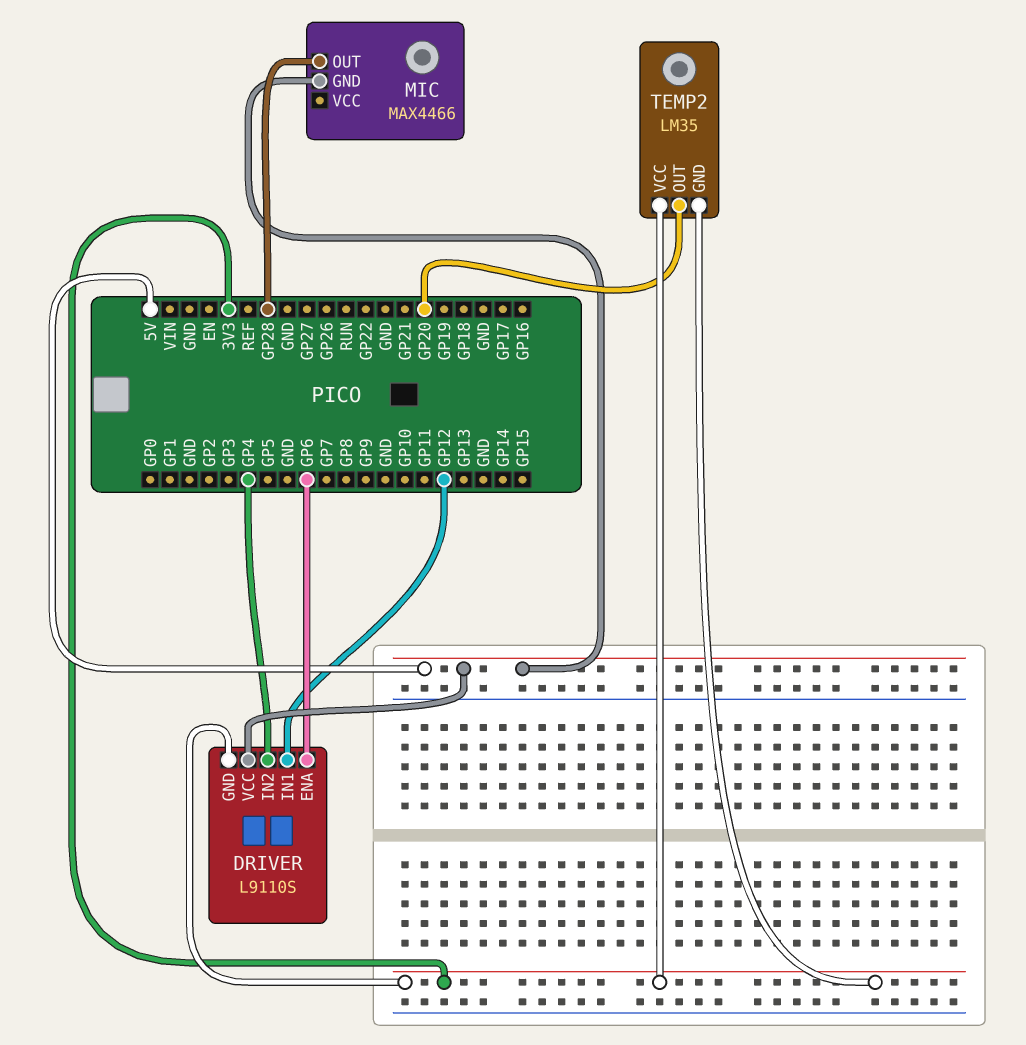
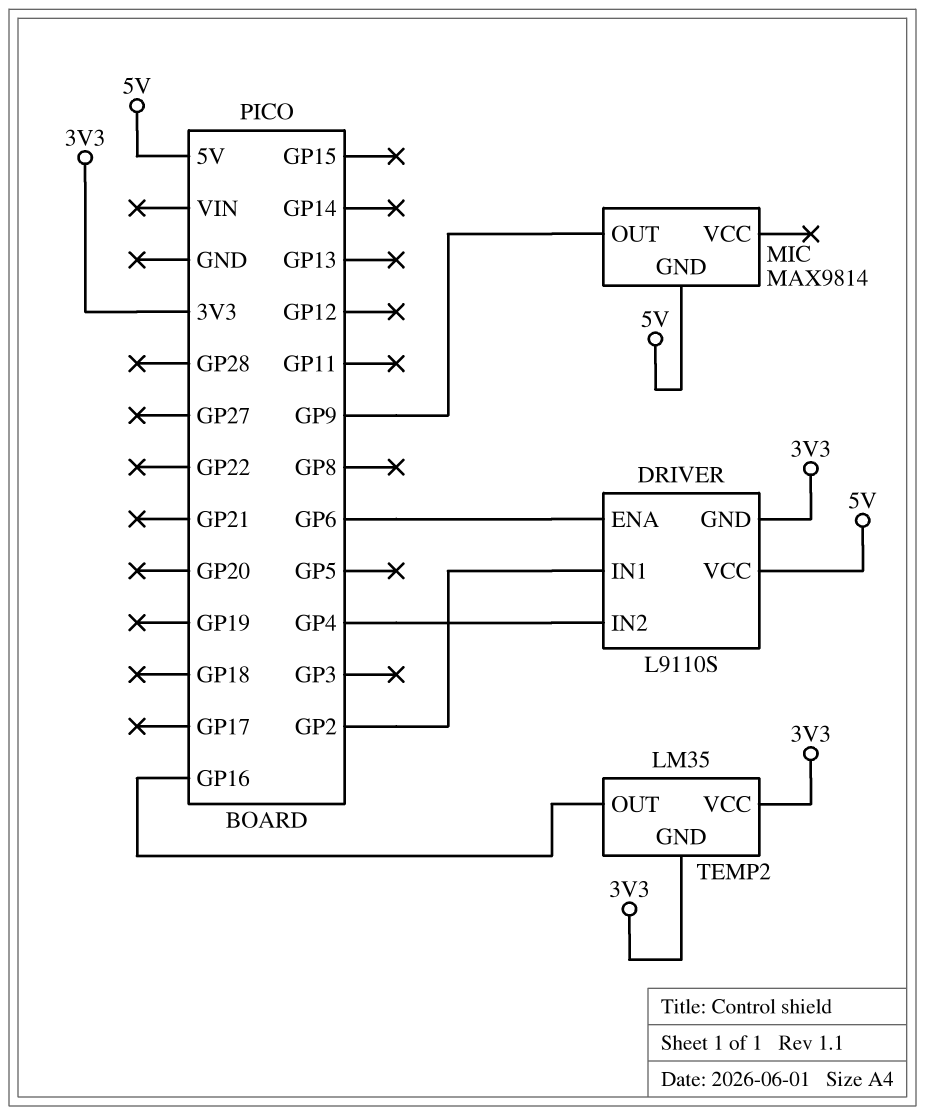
DRIVER pin IN1: GP12 -> GP2
MIC: MAX4466 -> MAX9814
MIC pin OUT: GP28 -> GP9
TEMP2 pin OUT: GP20 -> GP16

